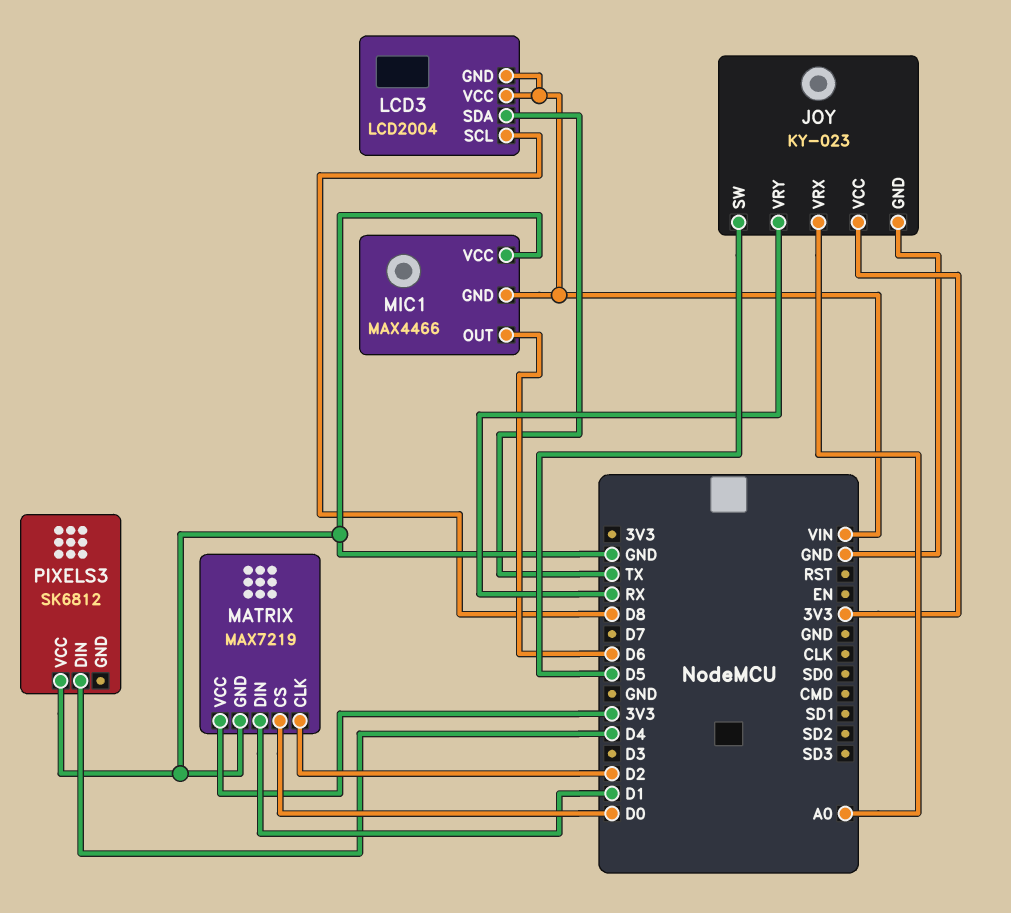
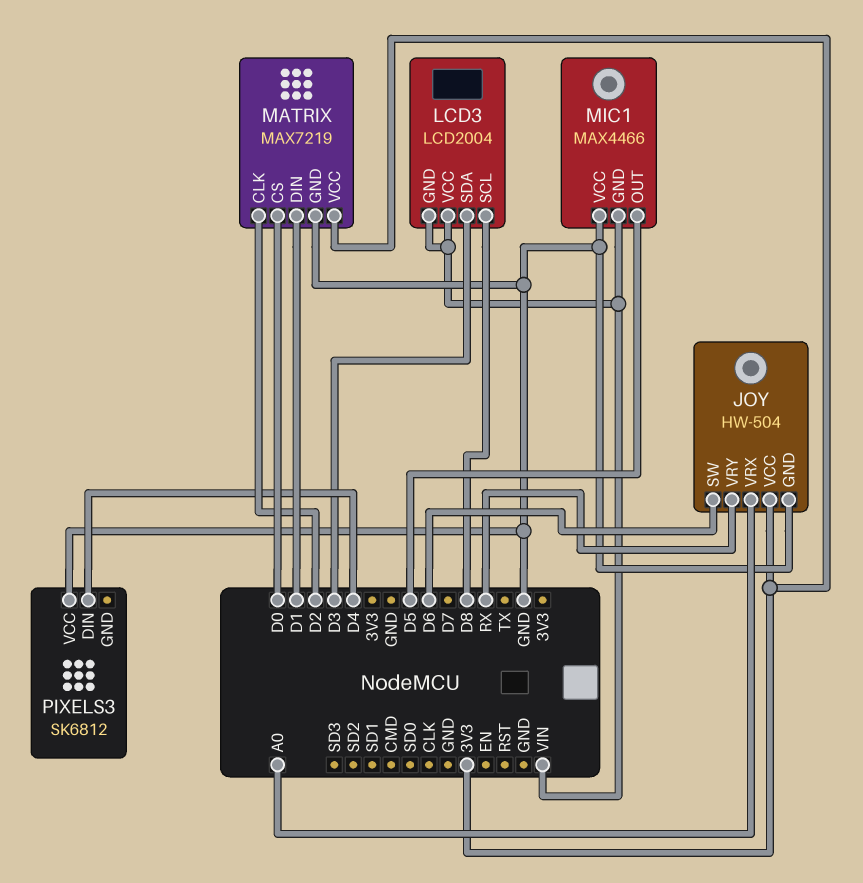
JOY: KY-023 -> HW-504
JOY pin SW: D5 -> D6
LCD3 pin SDA: TX -> D3
MIC1 pin OUT: D6 -> D5

